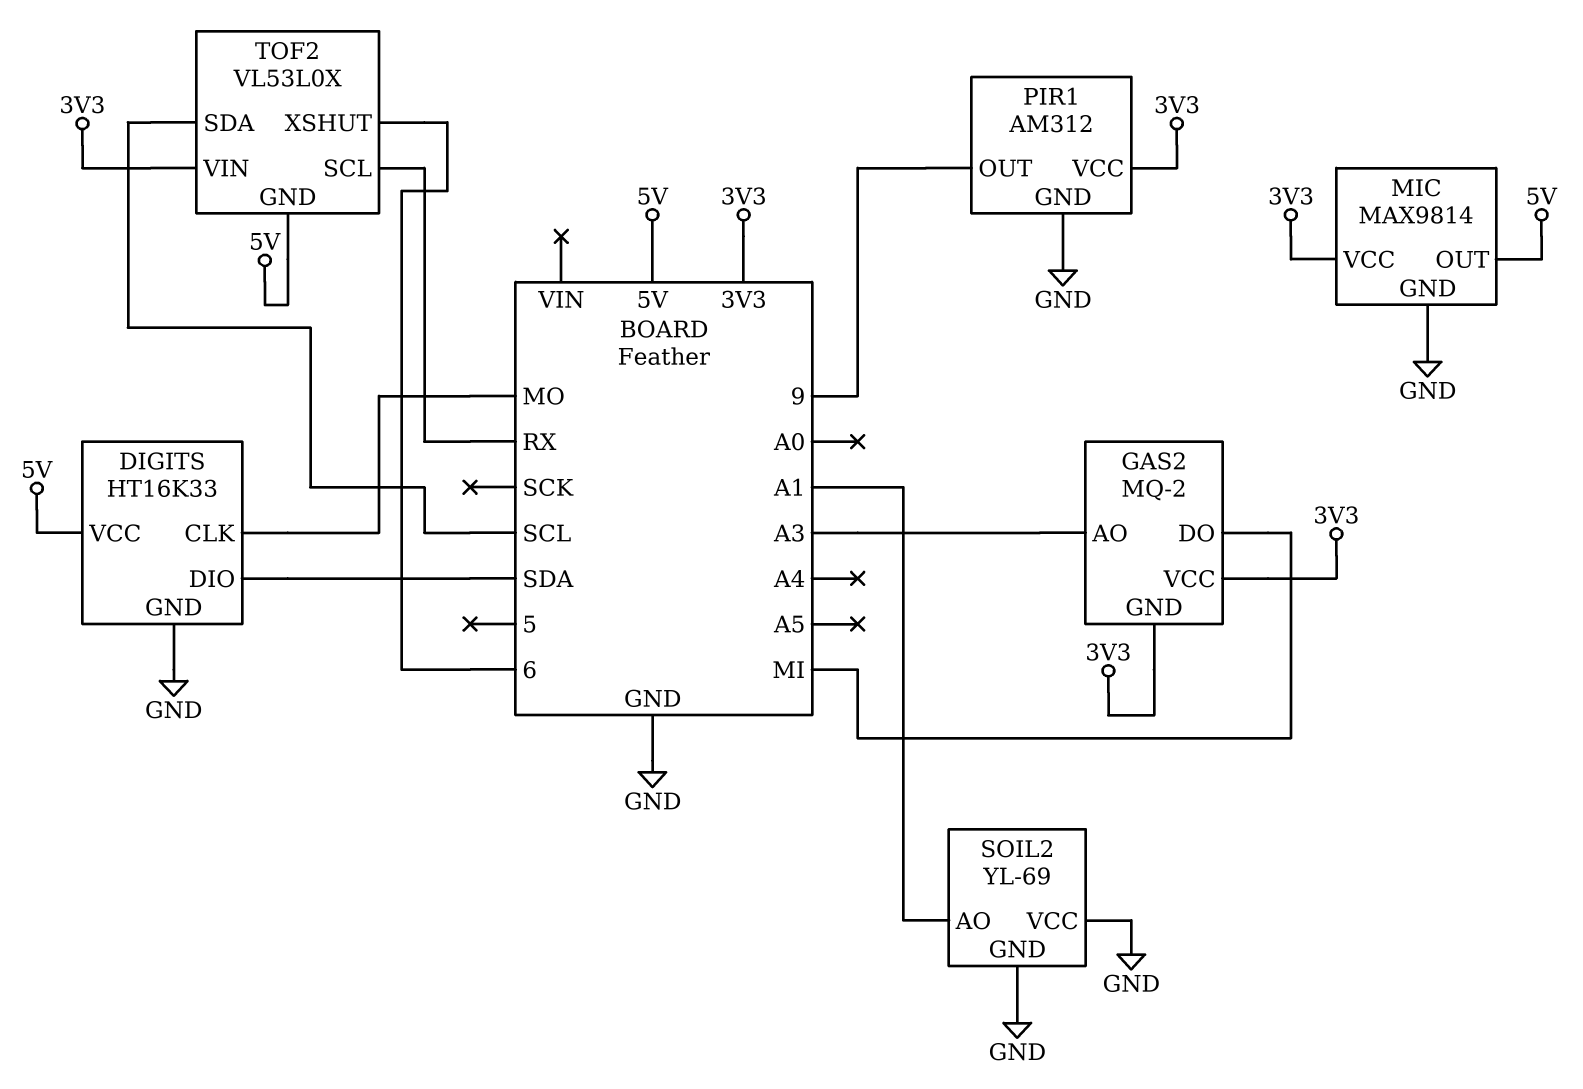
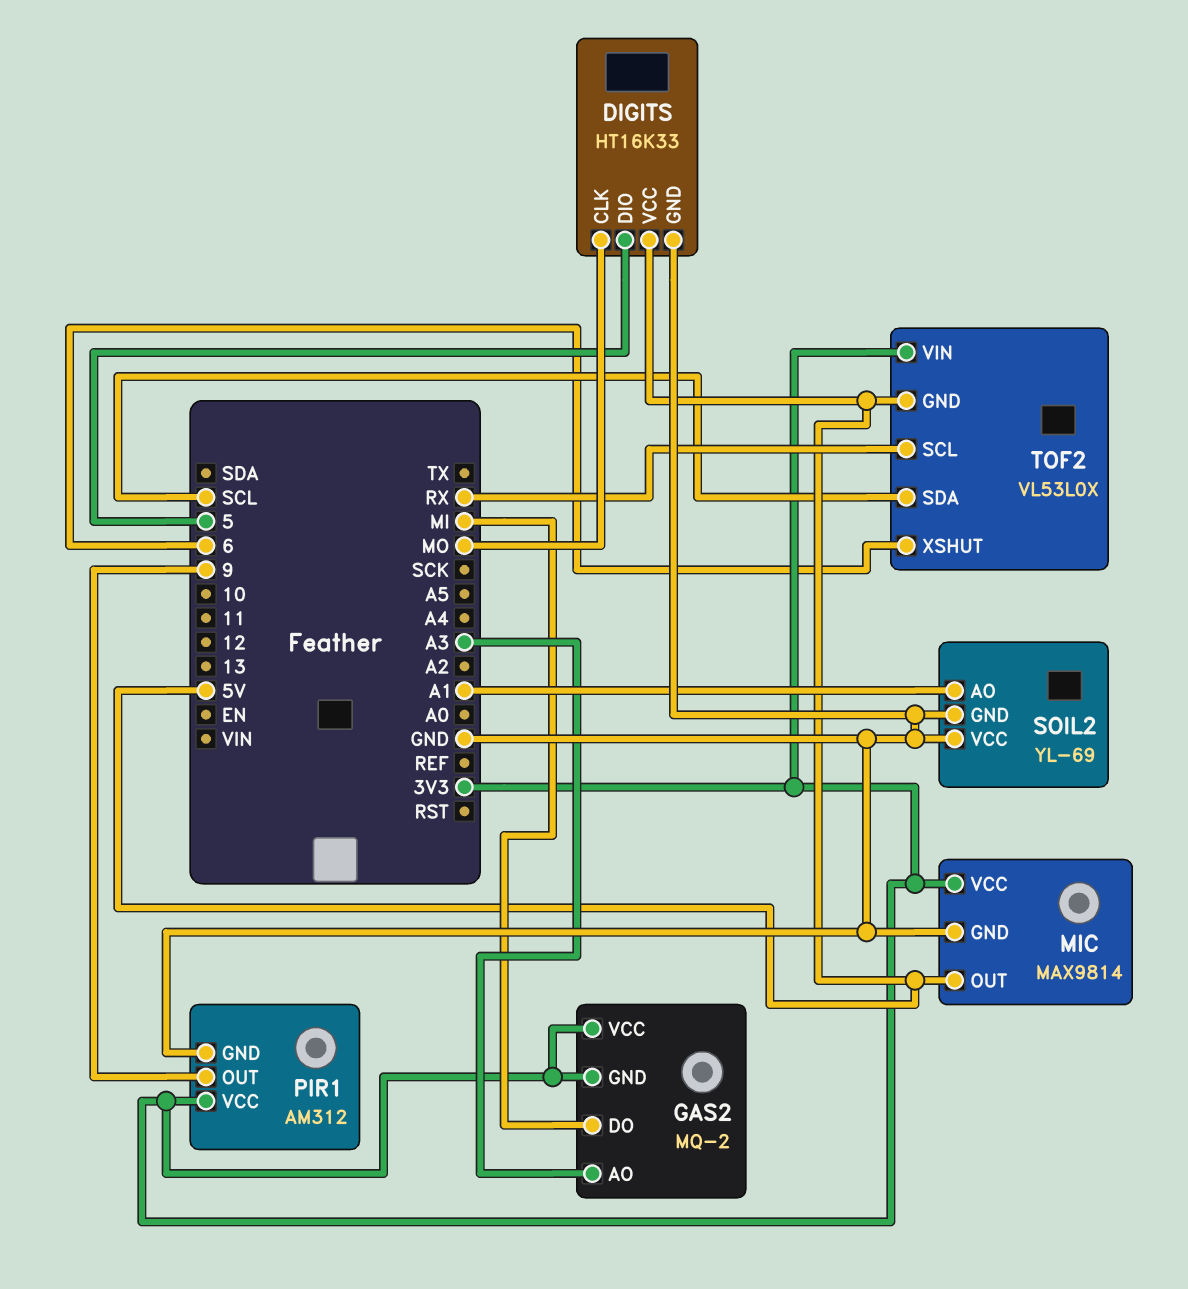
DIGITS pin DIO: SDA -> 5

